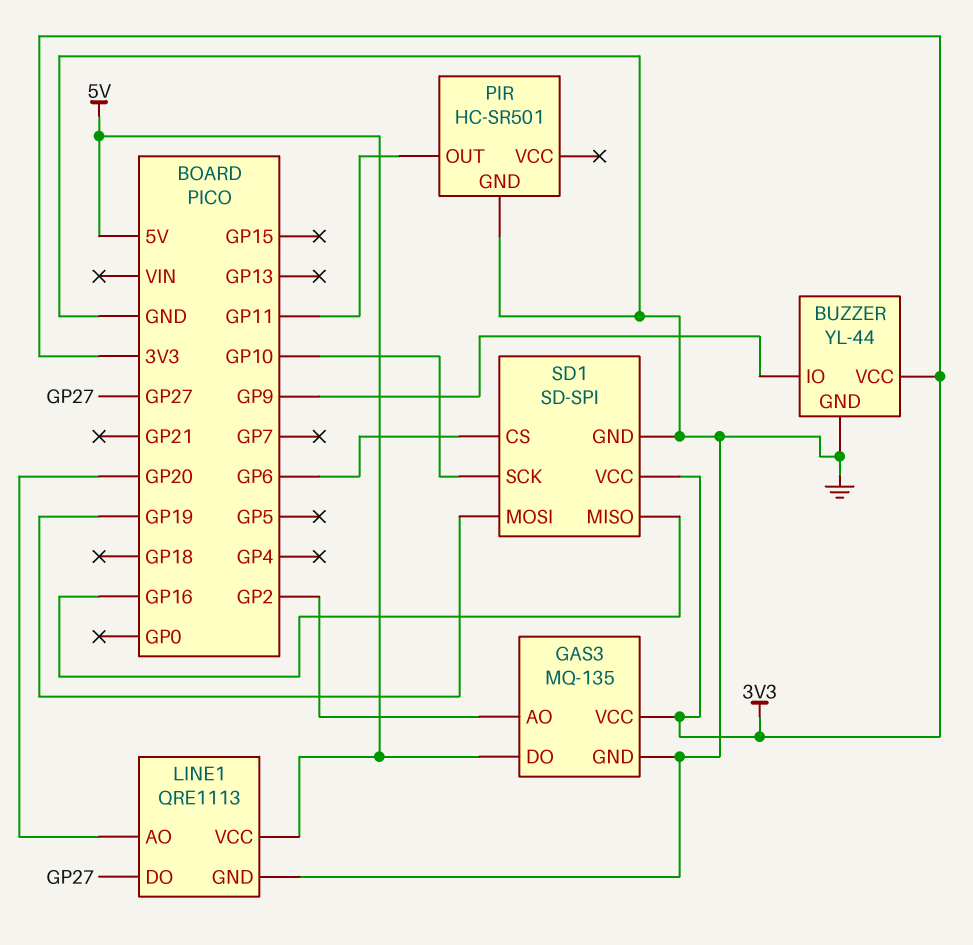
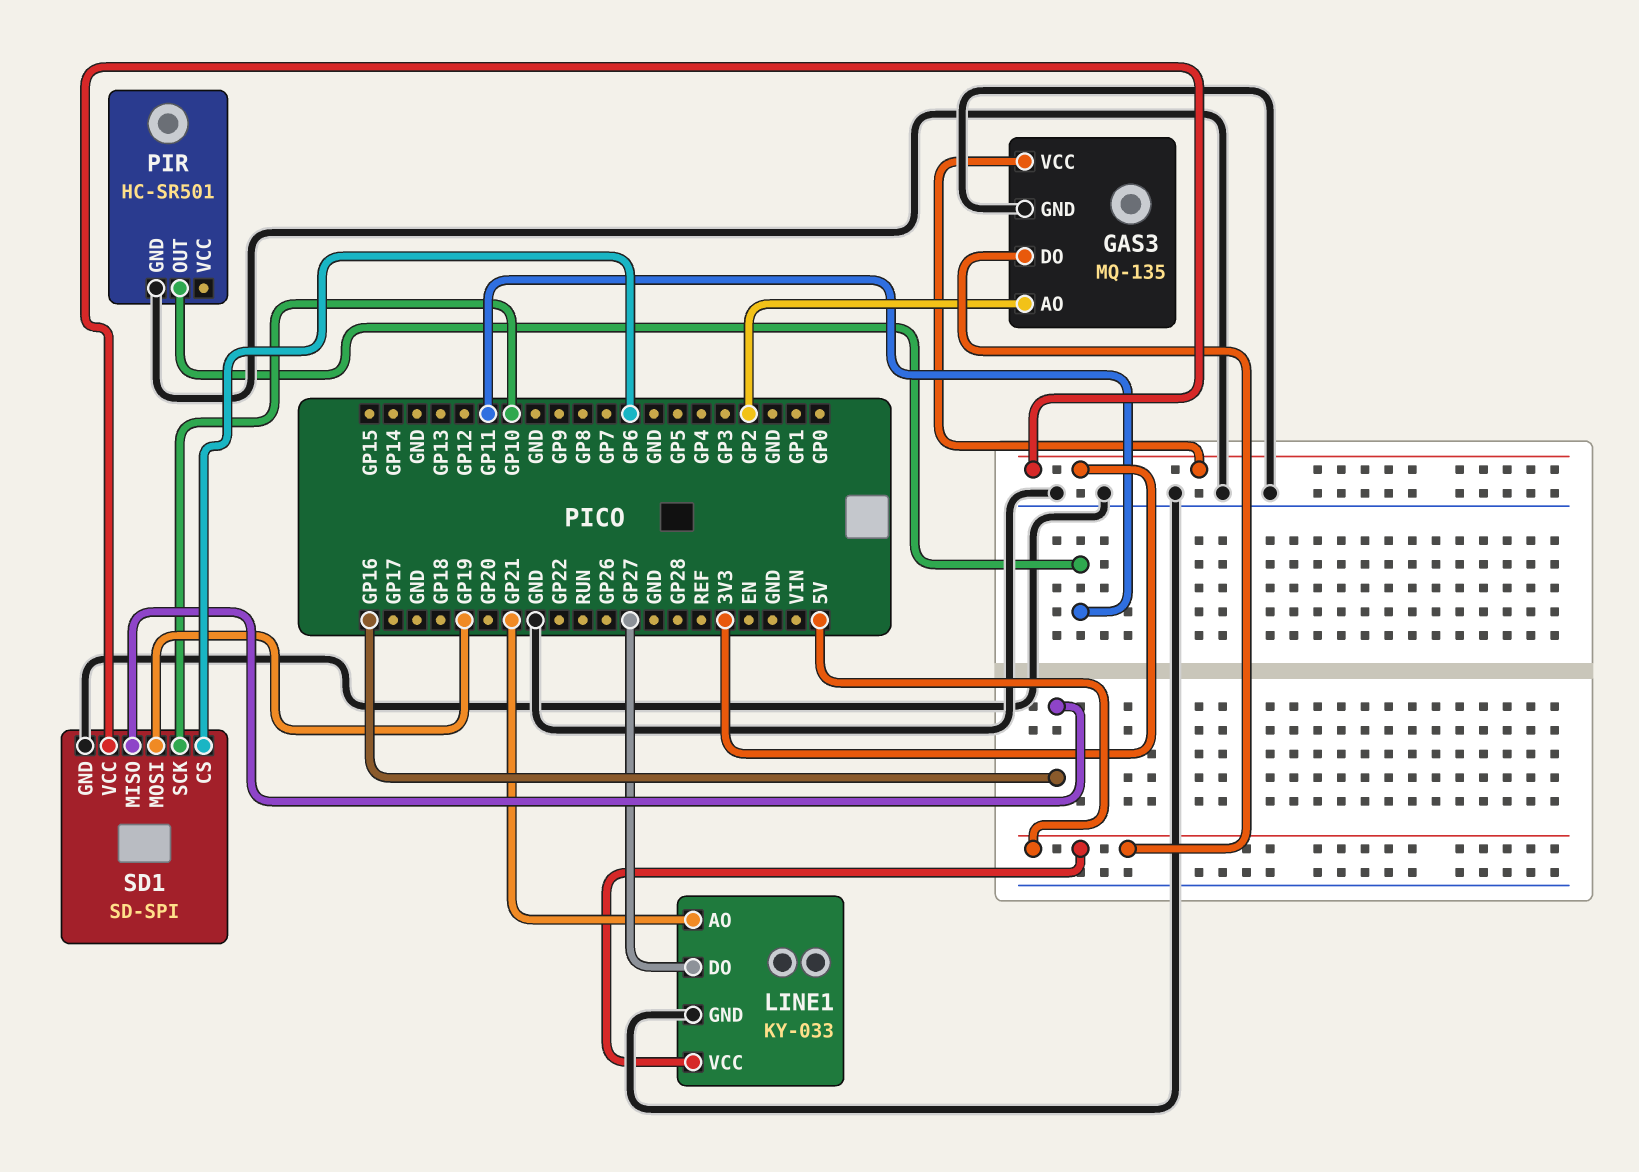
BUZZER: YL-44 -> none
BUZZER pin GND: GND -> none
BUZZER pin IO: GP9 -> none
BUZZER pin VCC: 3V3 -> none
LINE1: QRE1113 -> KY-033
LINE1 pin AO: GP20 -> GP21

